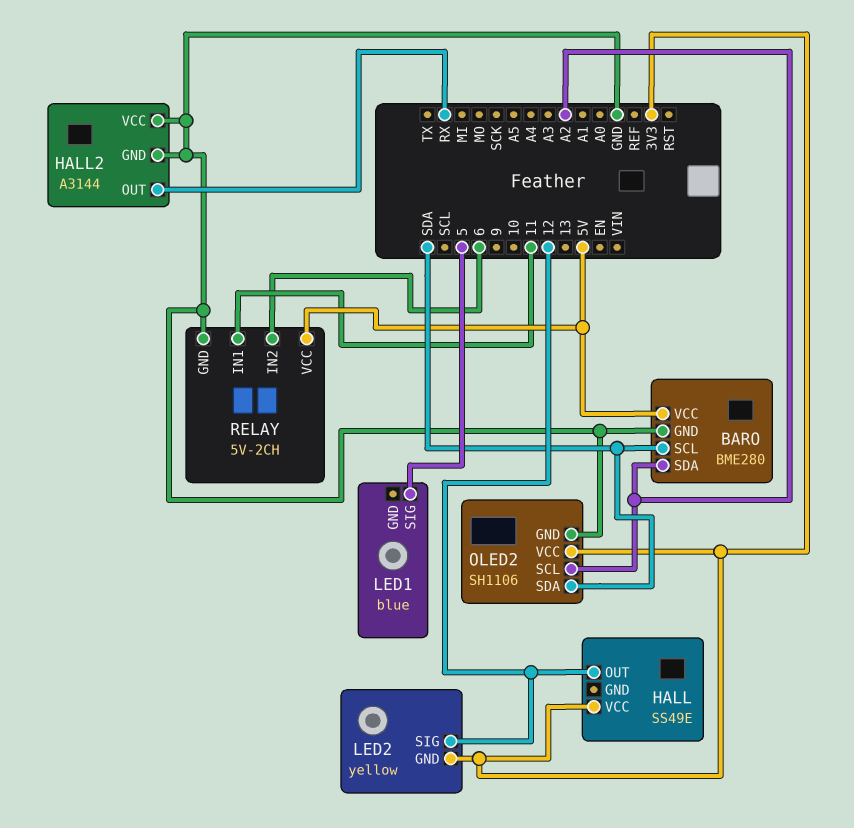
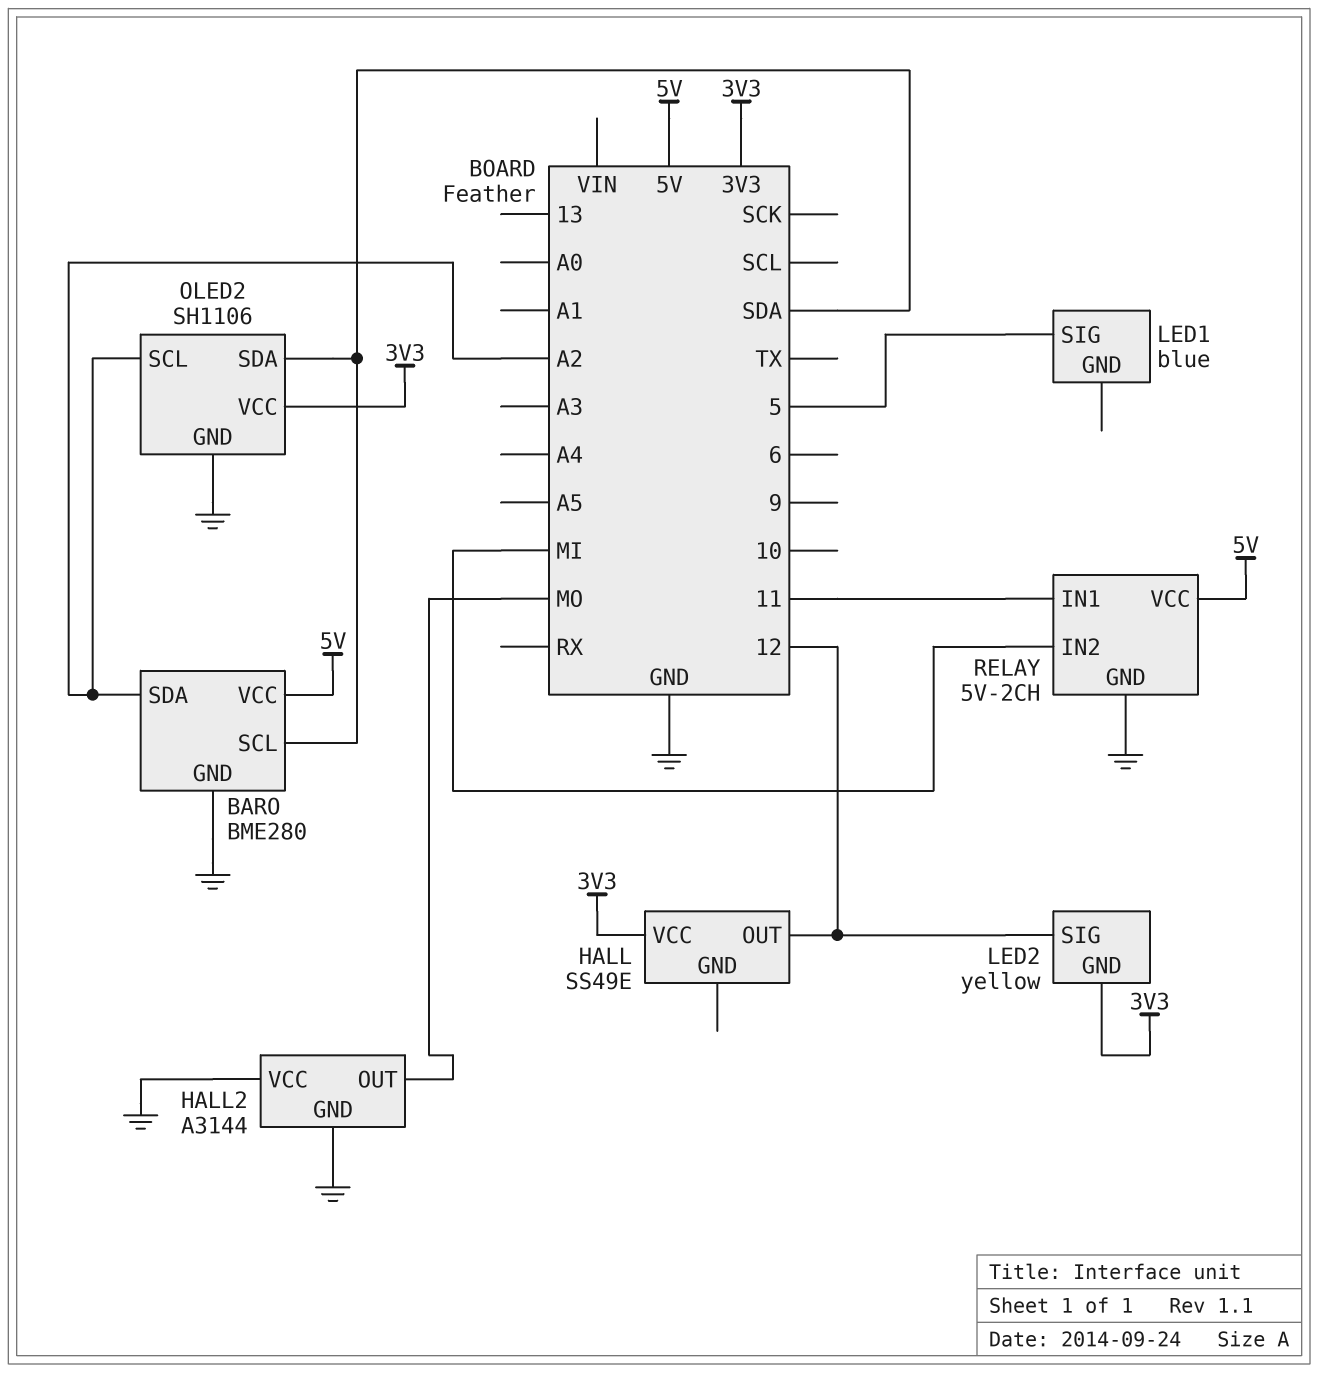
HALL2 pin OUT: RX -> MO
RELAY pin IN2: 6 -> MI

